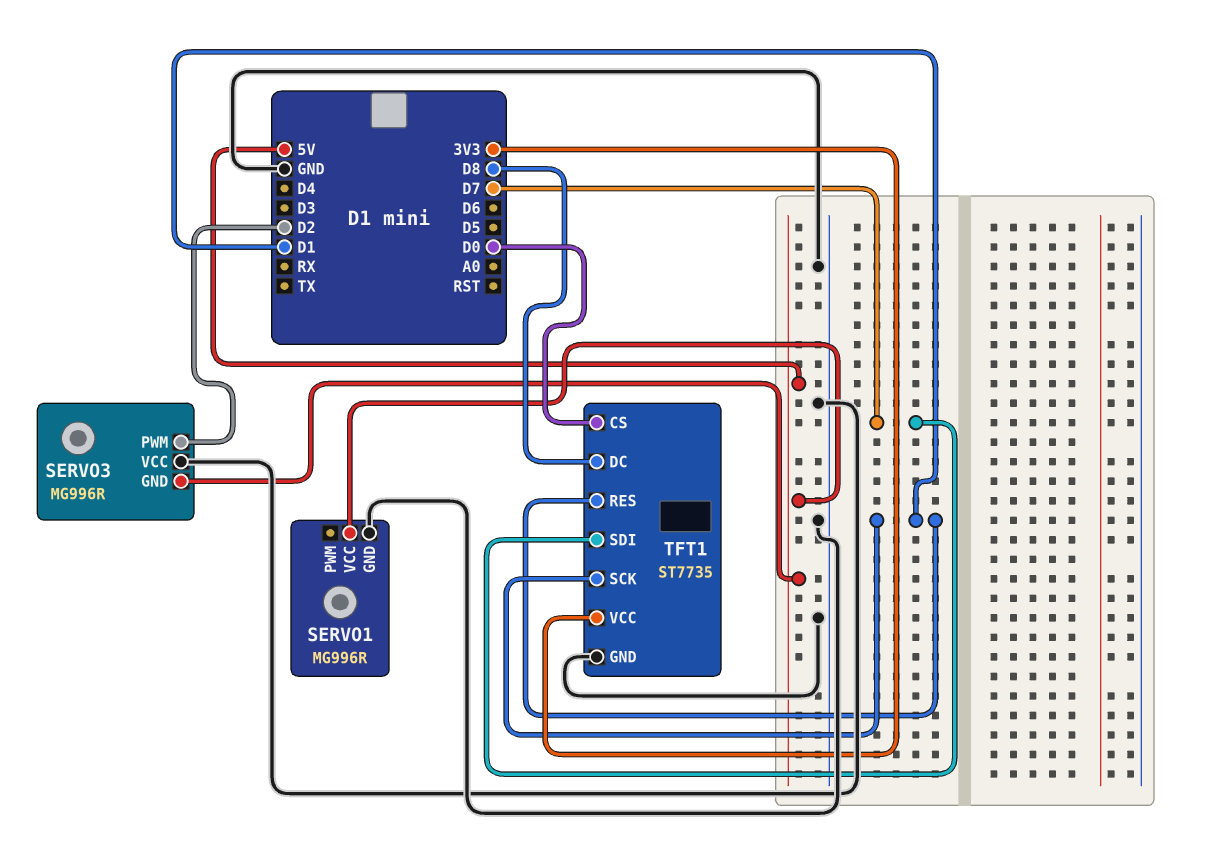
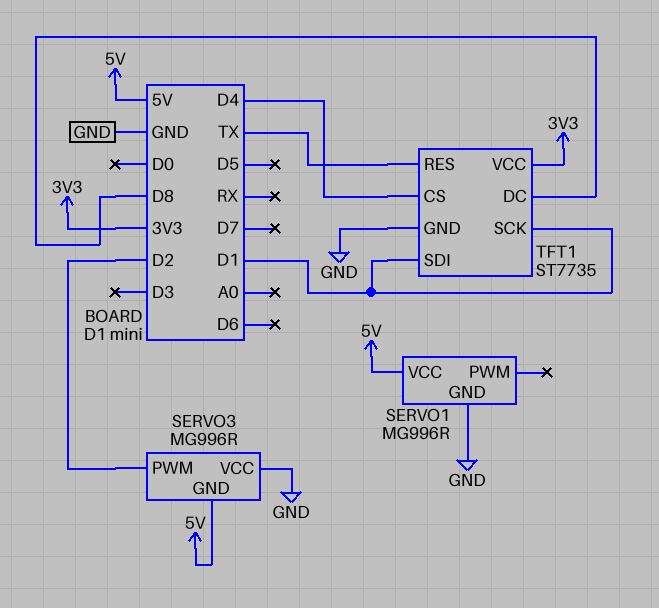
TFT1 pin CS: D0 -> D4
TFT1 pin RES: D1 -> TX
TFT1 pin SDI: D7 -> D1

